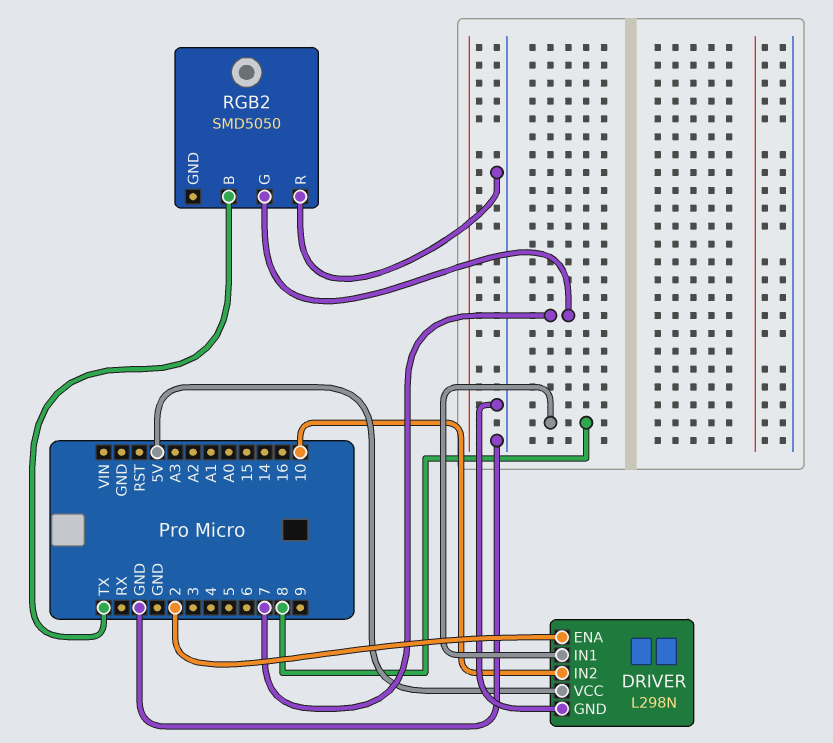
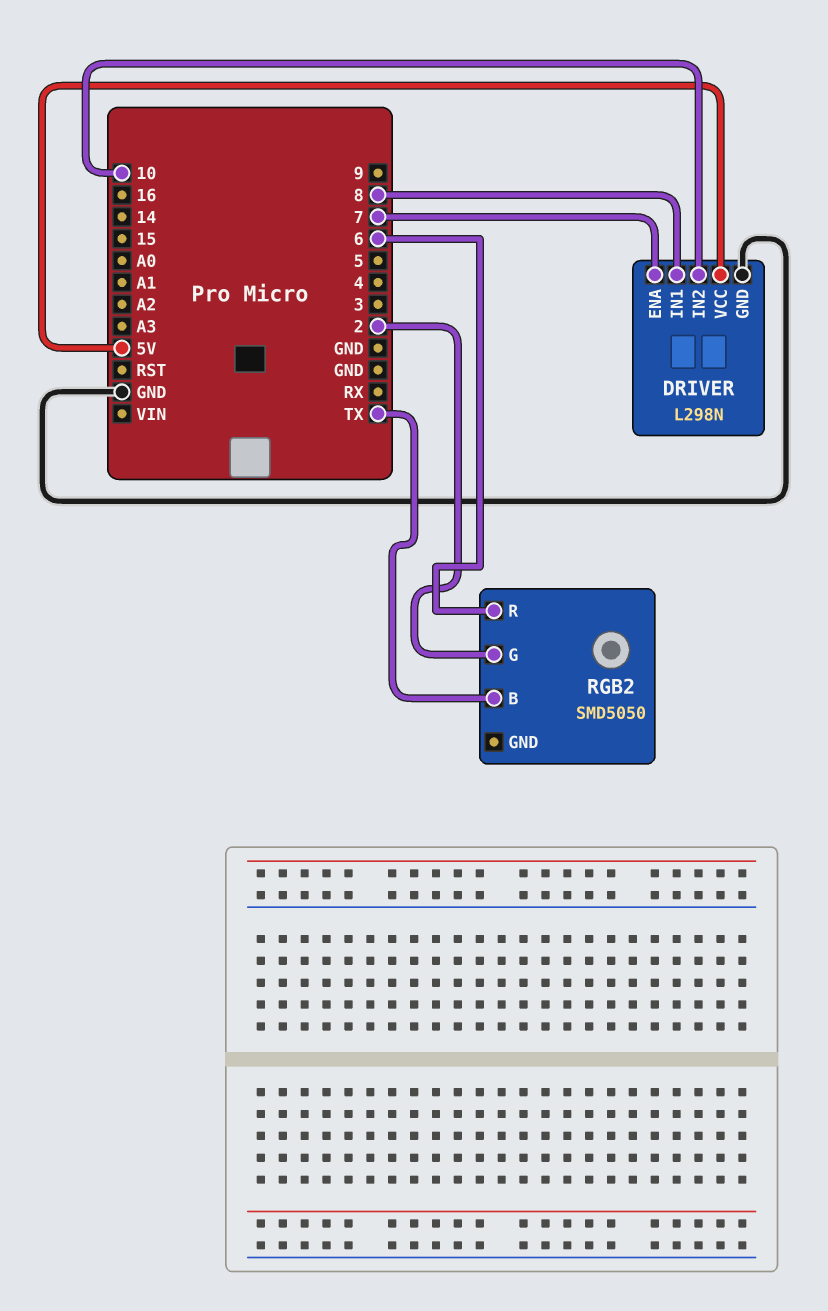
DRIVER pin ENA: 2 -> 7
RGB2 pin G: 7 -> 2
RGB2 pin R: GND -> 6

